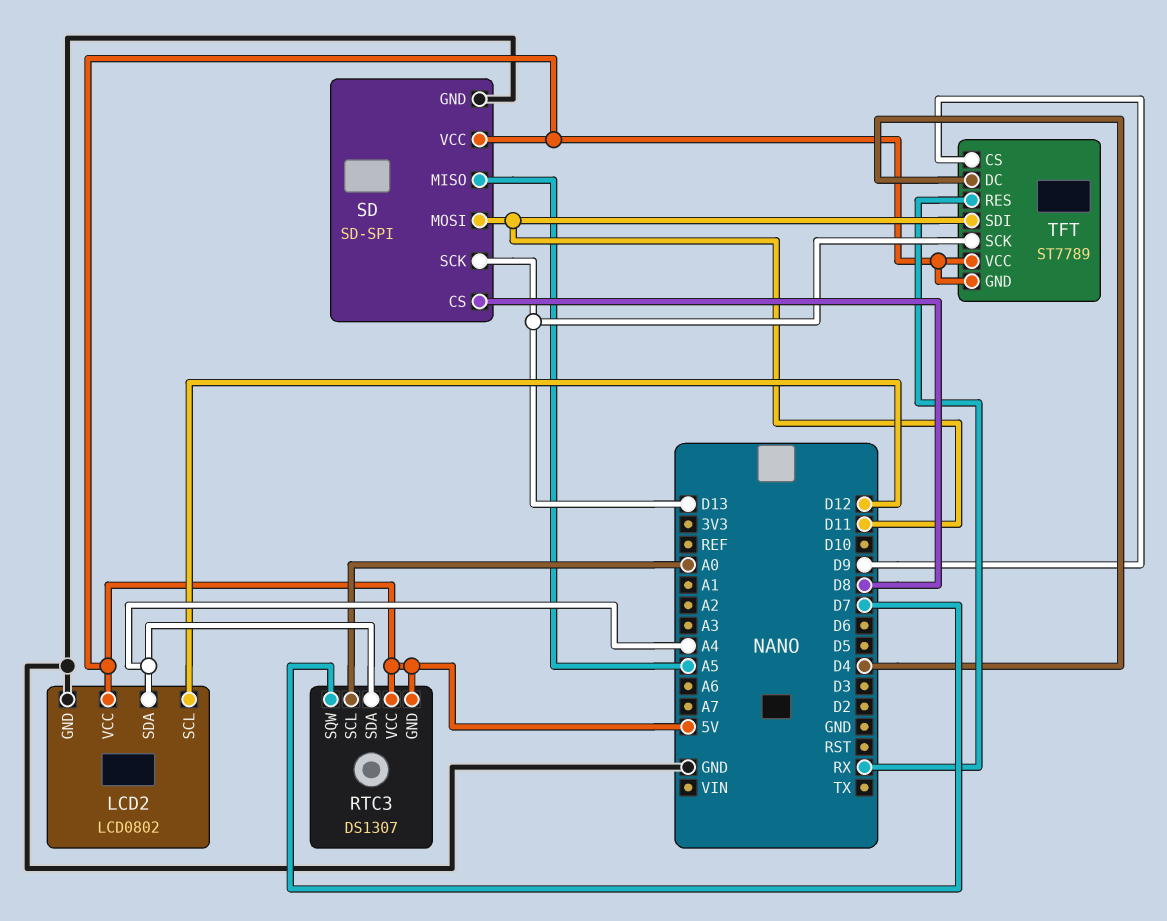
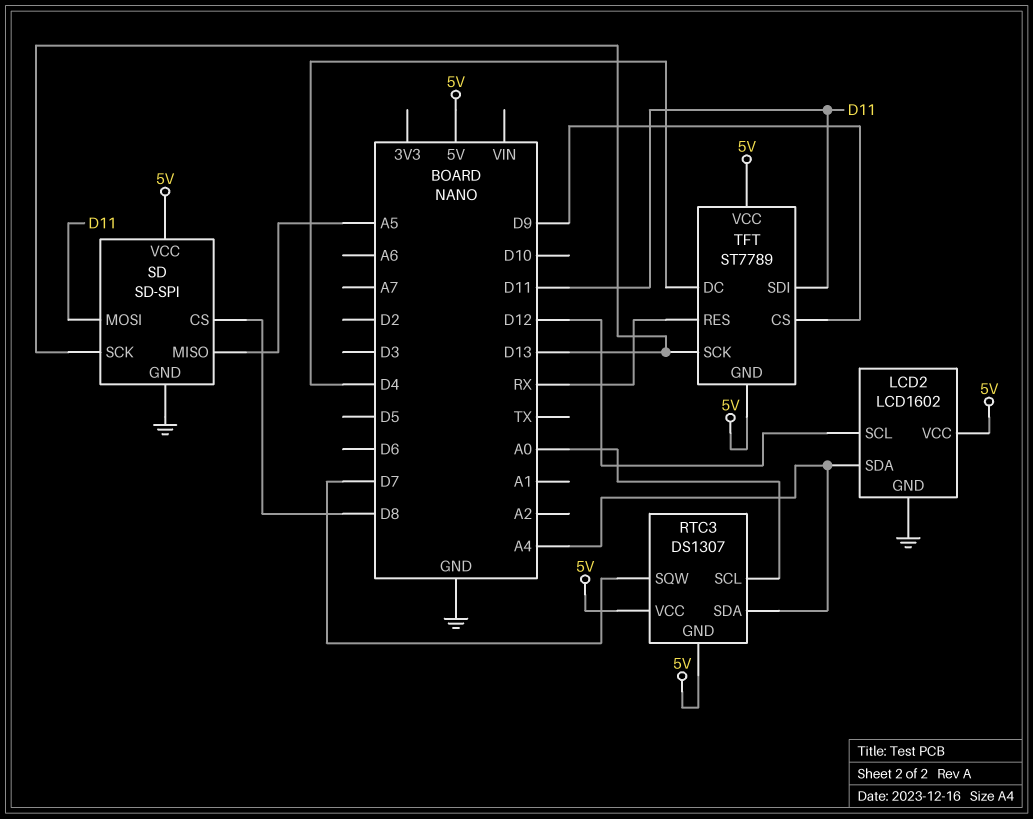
LCD2: LCD0802 -> LCD1602

